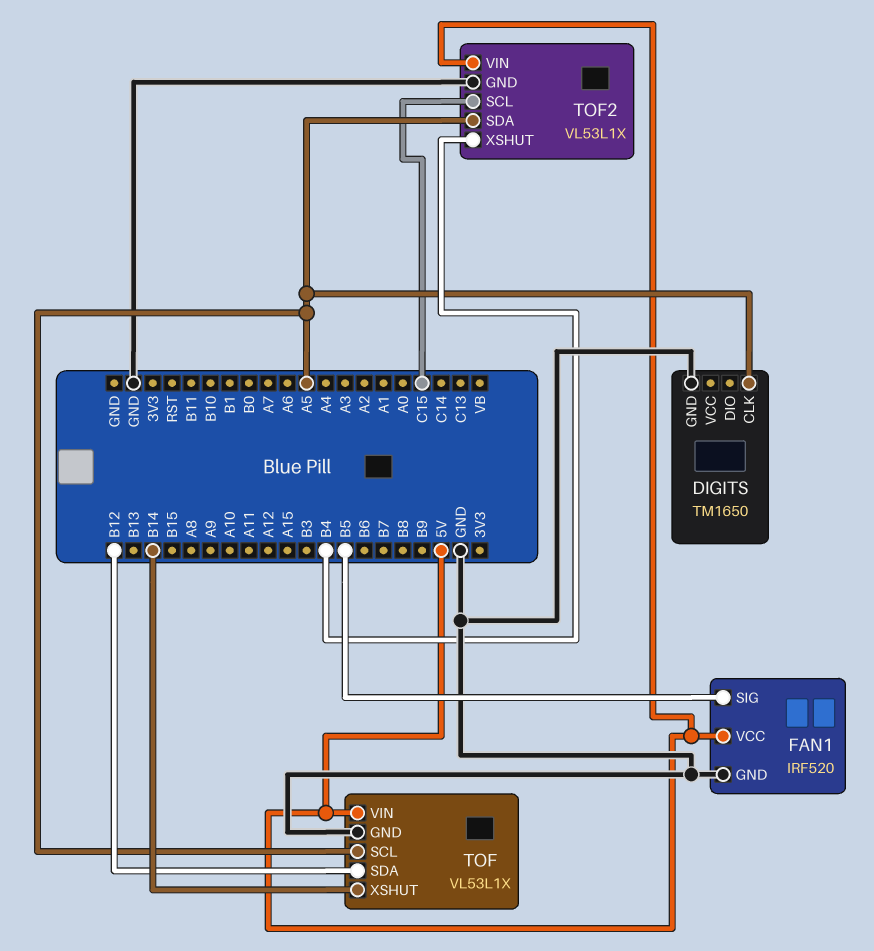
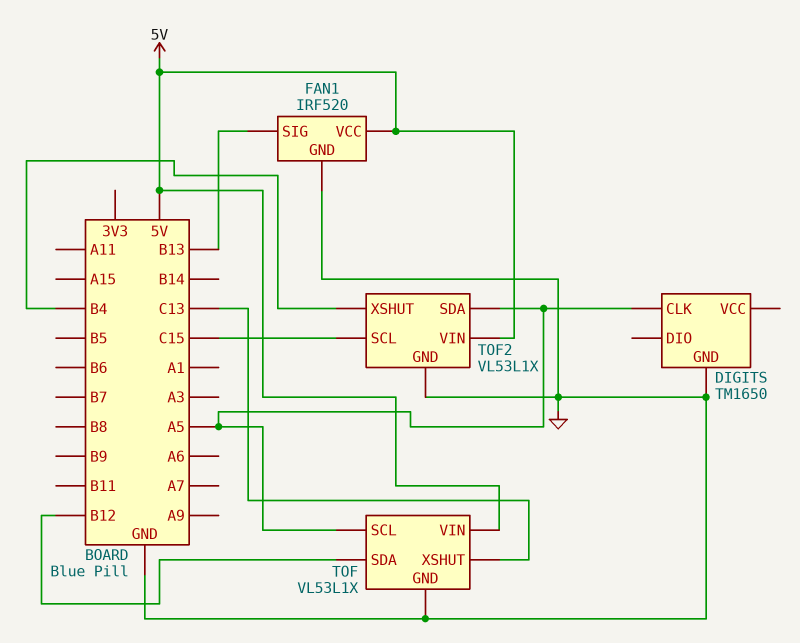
FAN1 pin SIG: B5 -> B13
TOF pin XSHUT: B14 -> C13

